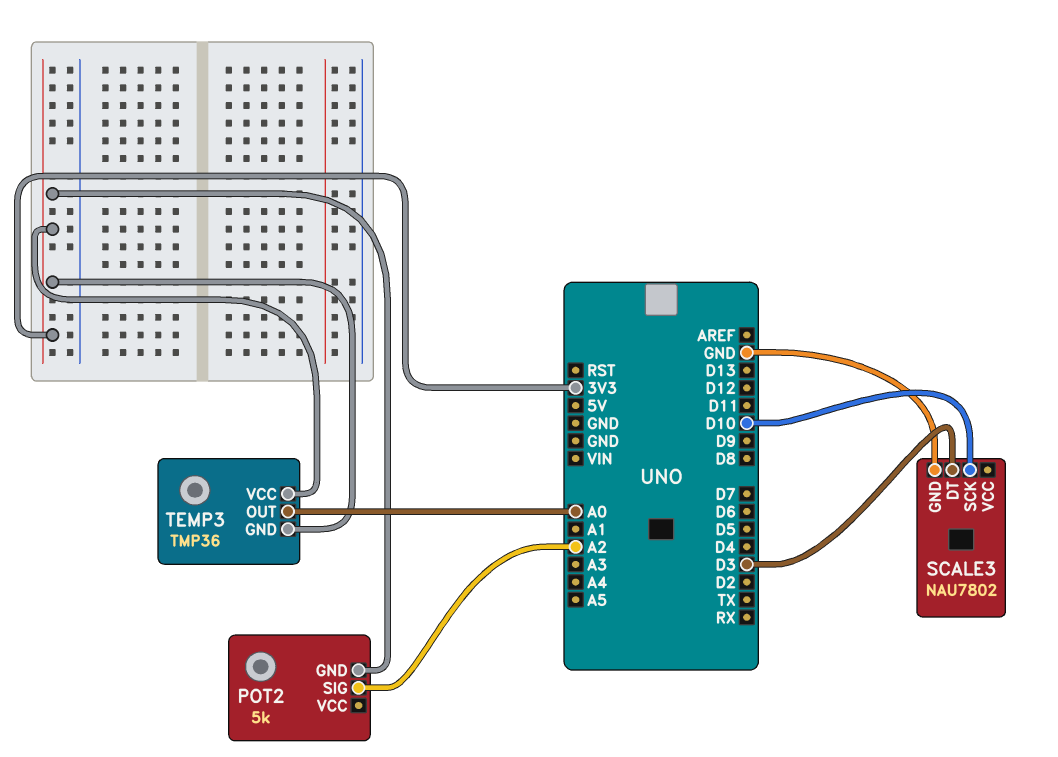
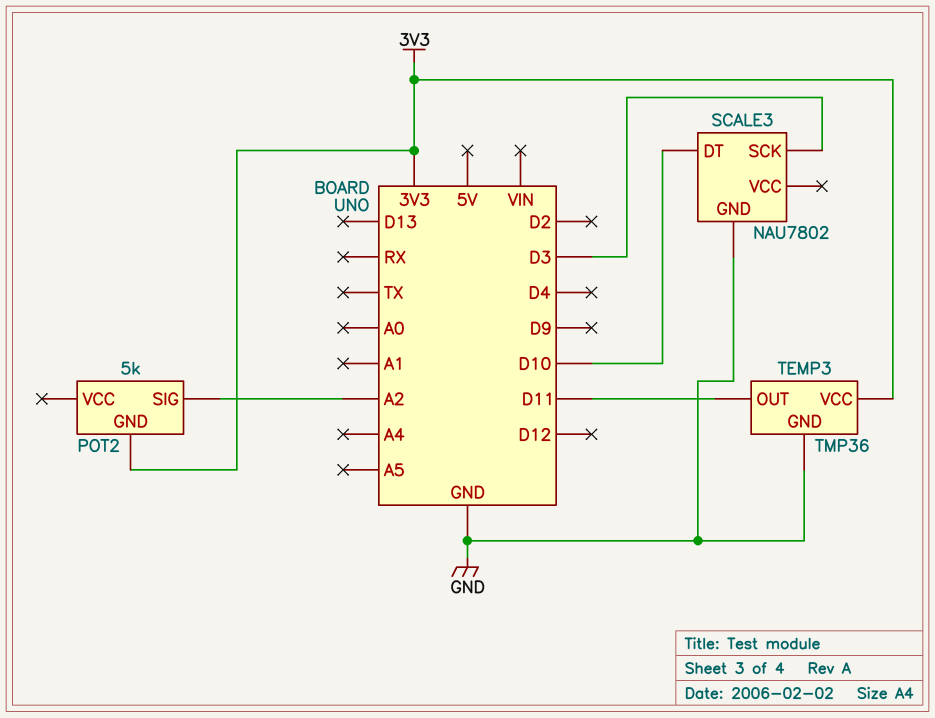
SCALE3 pin DT: D3 -> D10
SCALE3 pin SCK: D10 -> D3
TEMP3 pin GND: 3V3 -> GND
TEMP3 pin OUT: A0 -> D11

